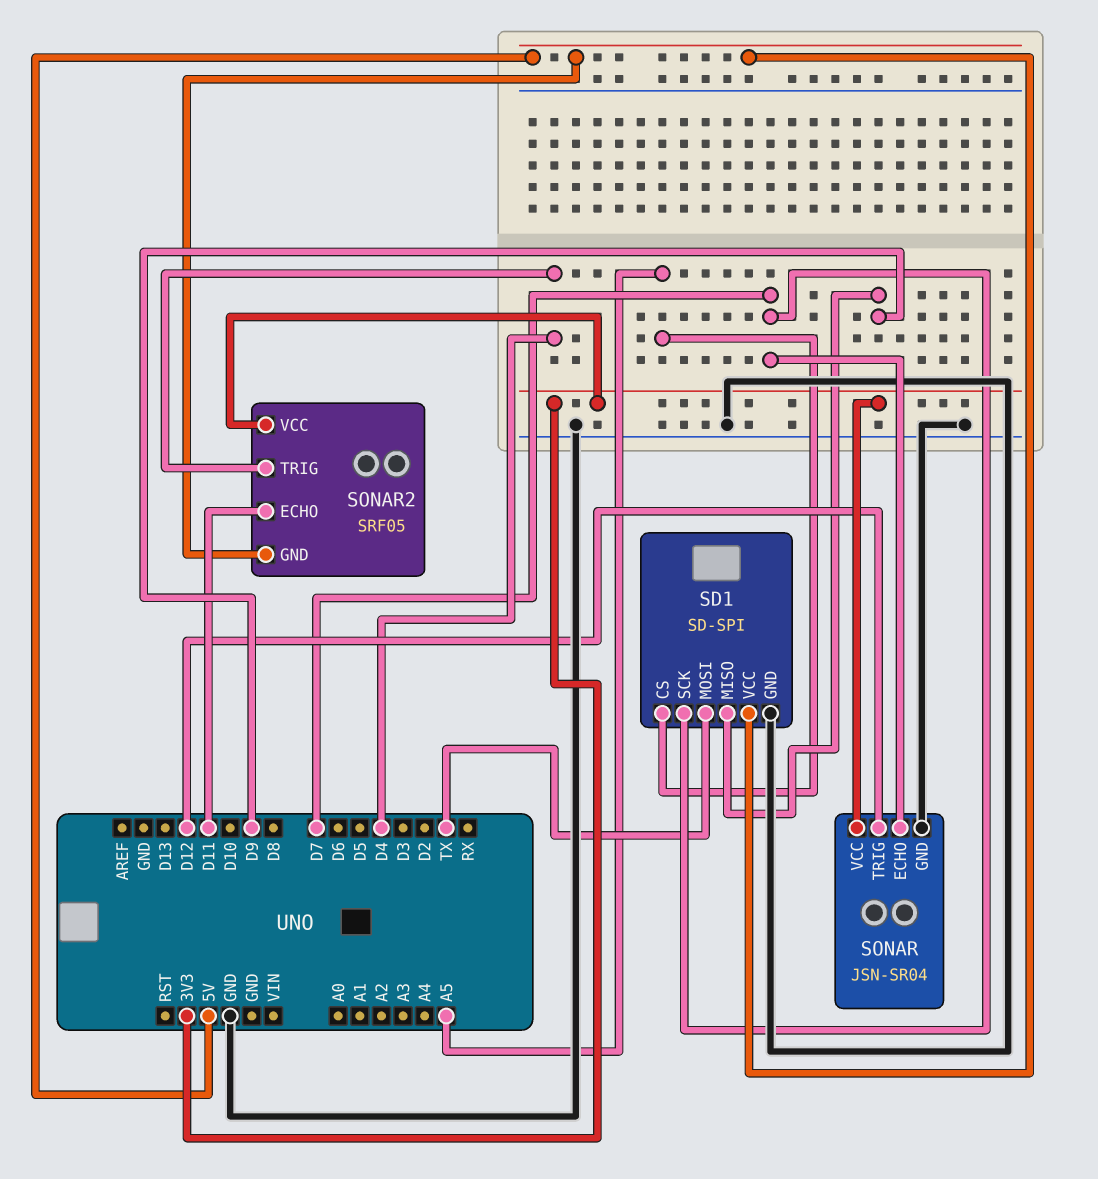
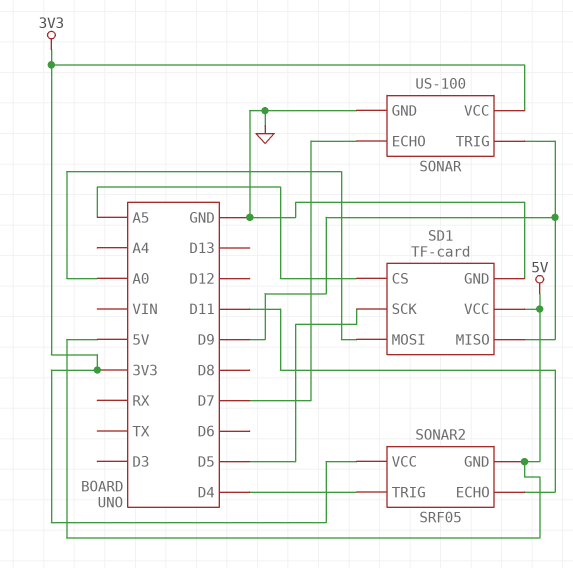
SD1: SD-SPI -> TF-card
SD1 pin MOSI: TX -> A0
SD1 pin SCK: D7 -> D5
SONAR: JSN-SR04 -> US-100
SONAR pin TRIG: D12 -> D9

